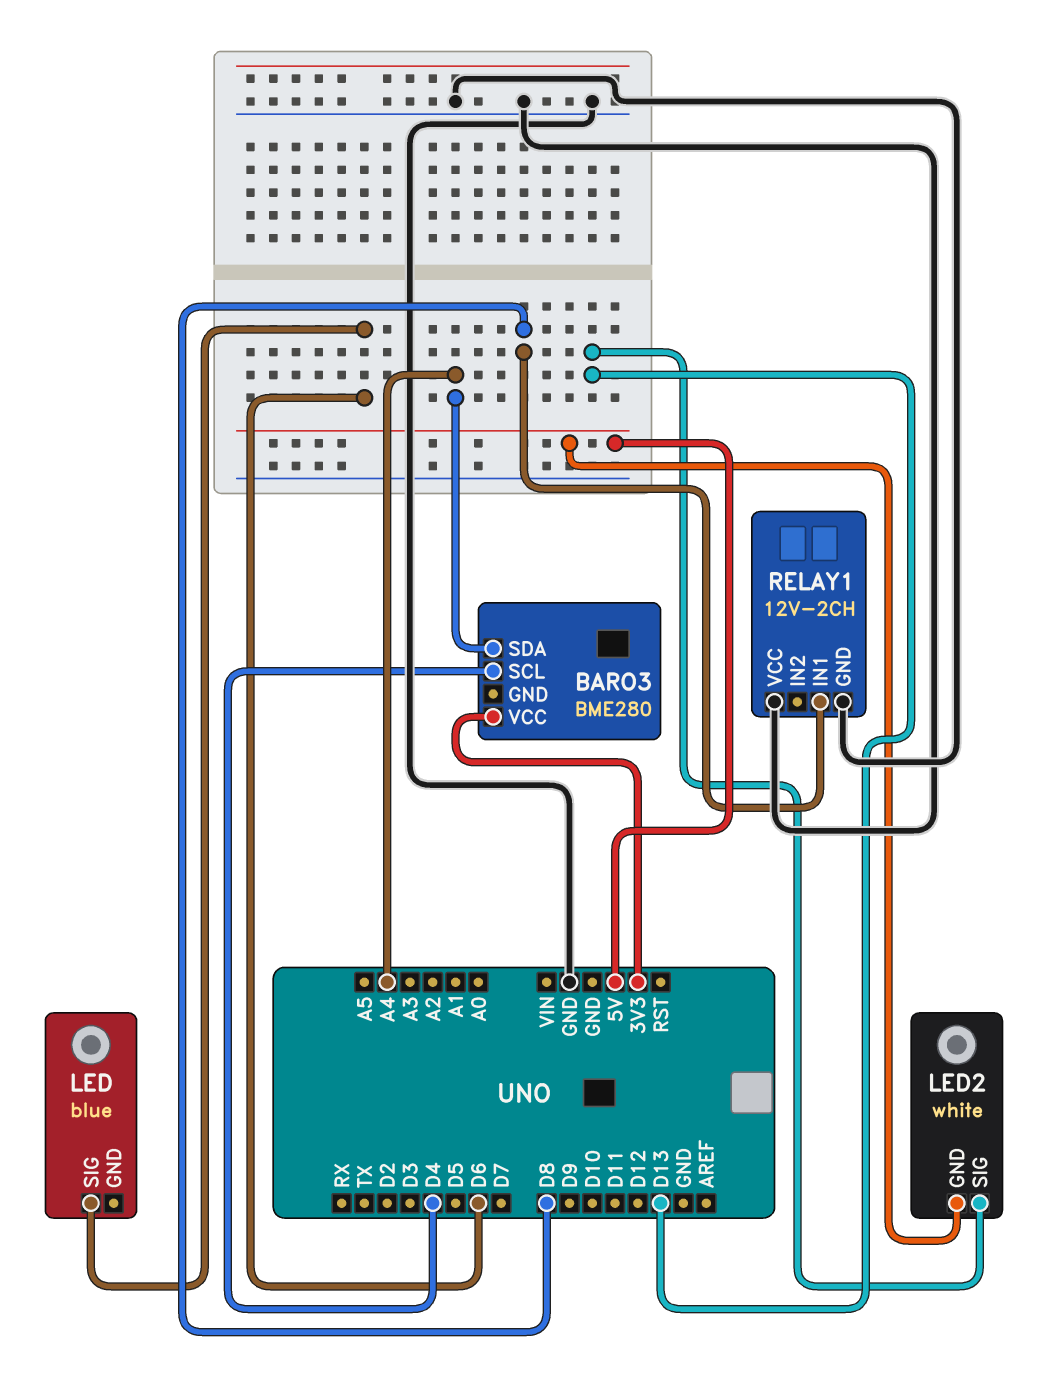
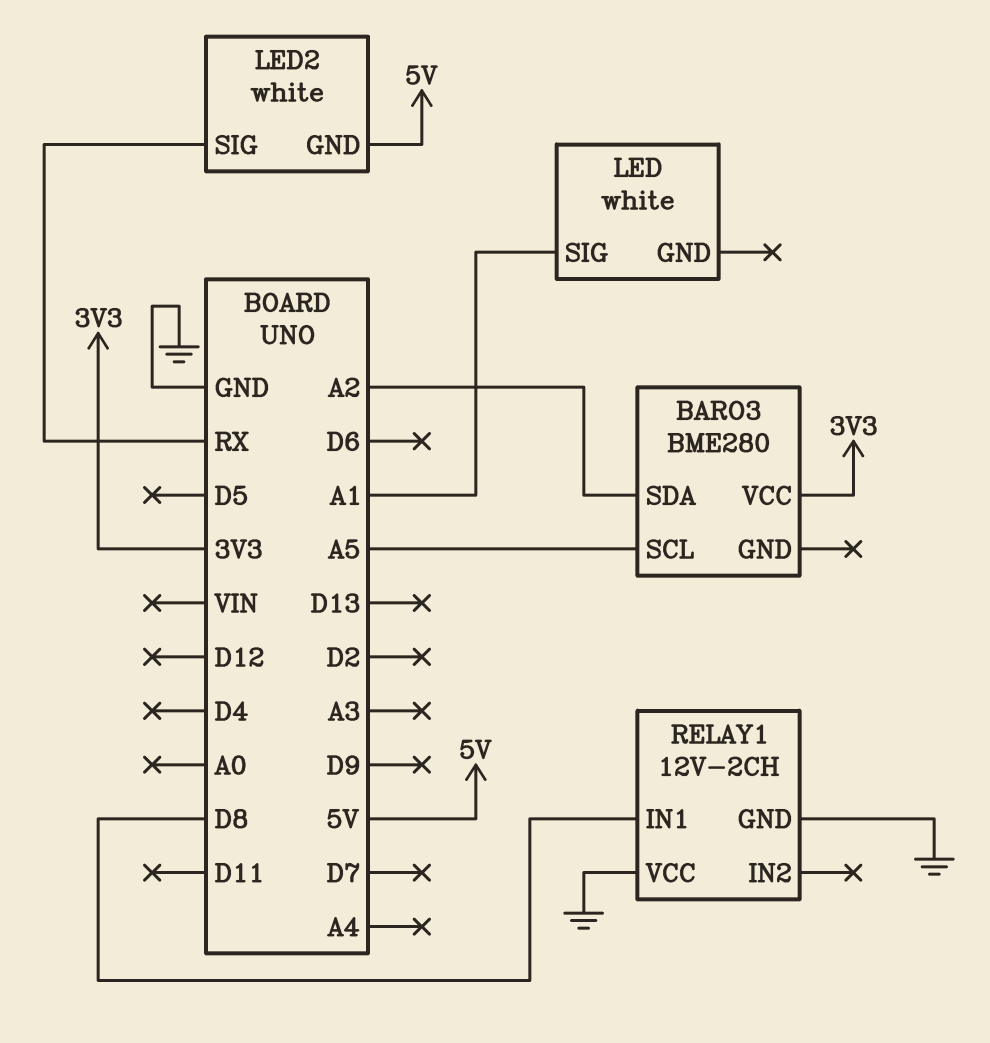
BARO3 pin SCL: D4 -> A5
BARO3 pin SDA: A4 -> A2
LED: blue -> white
LED pin SIG: D6 -> A1
LED2 pin SIG: D13 -> RX

